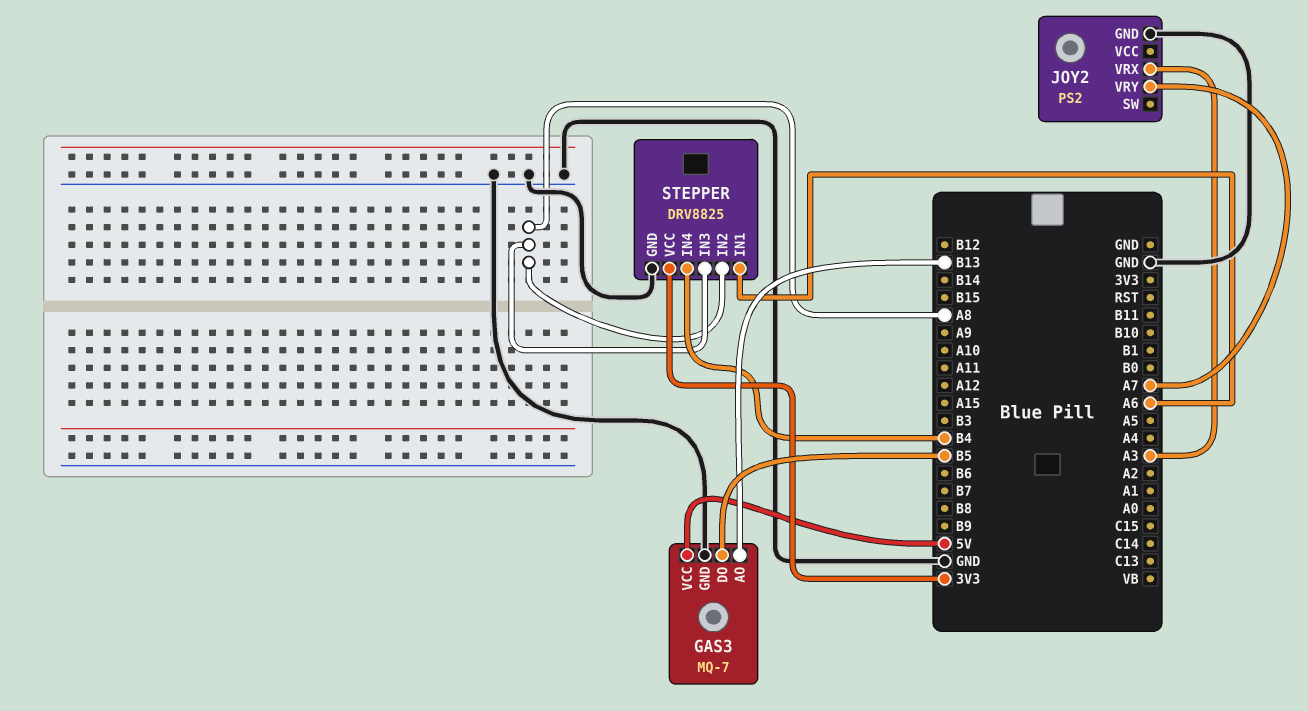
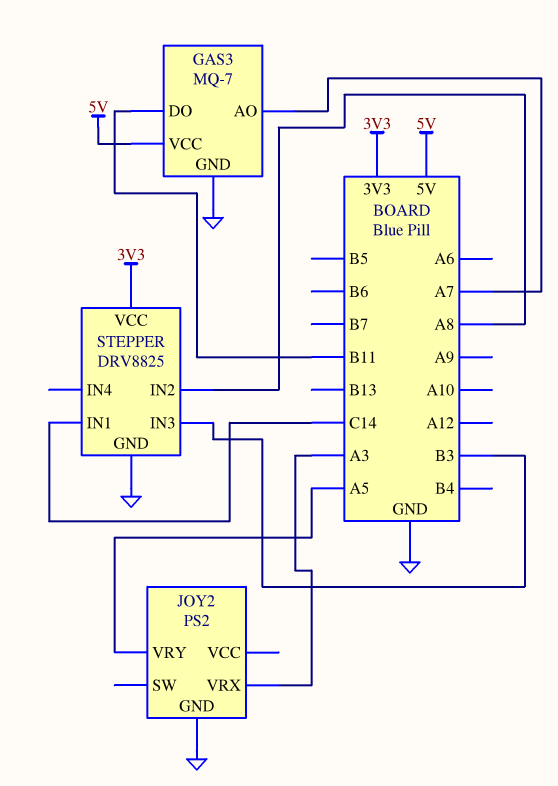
GAS3 pin AO: B13 -> A7
GAS3 pin DO: B5 -> B11
JOY2 pin VRY: A7 -> A5
STEPPER pin IN1: A6 -> C14
STEPPER pin IN3: A8 -> B3
STEPPER pin IN4: B4 -> none

